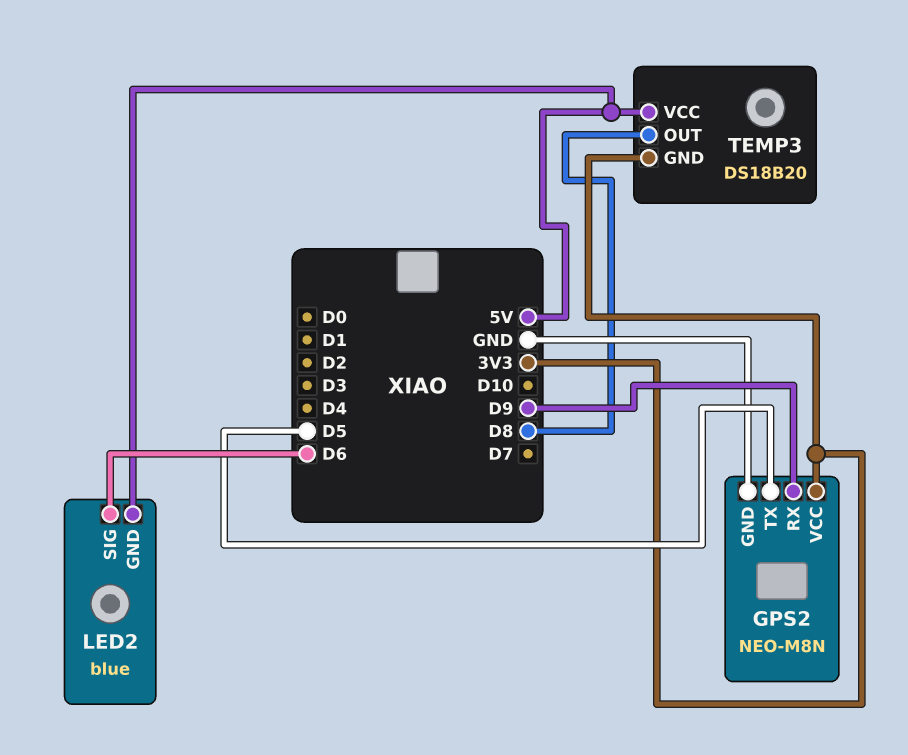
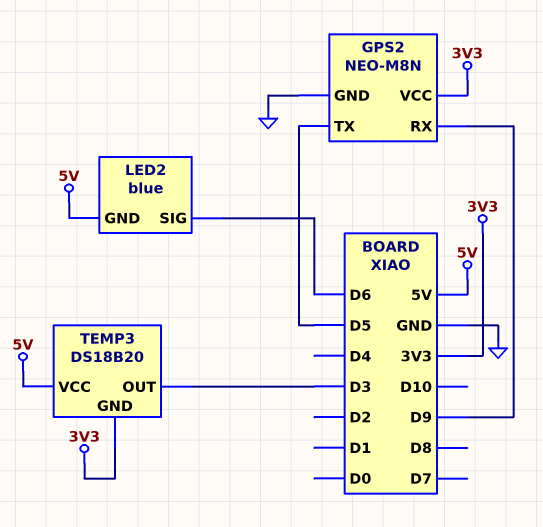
TEMP3 pin OUT: D8 -> D3

